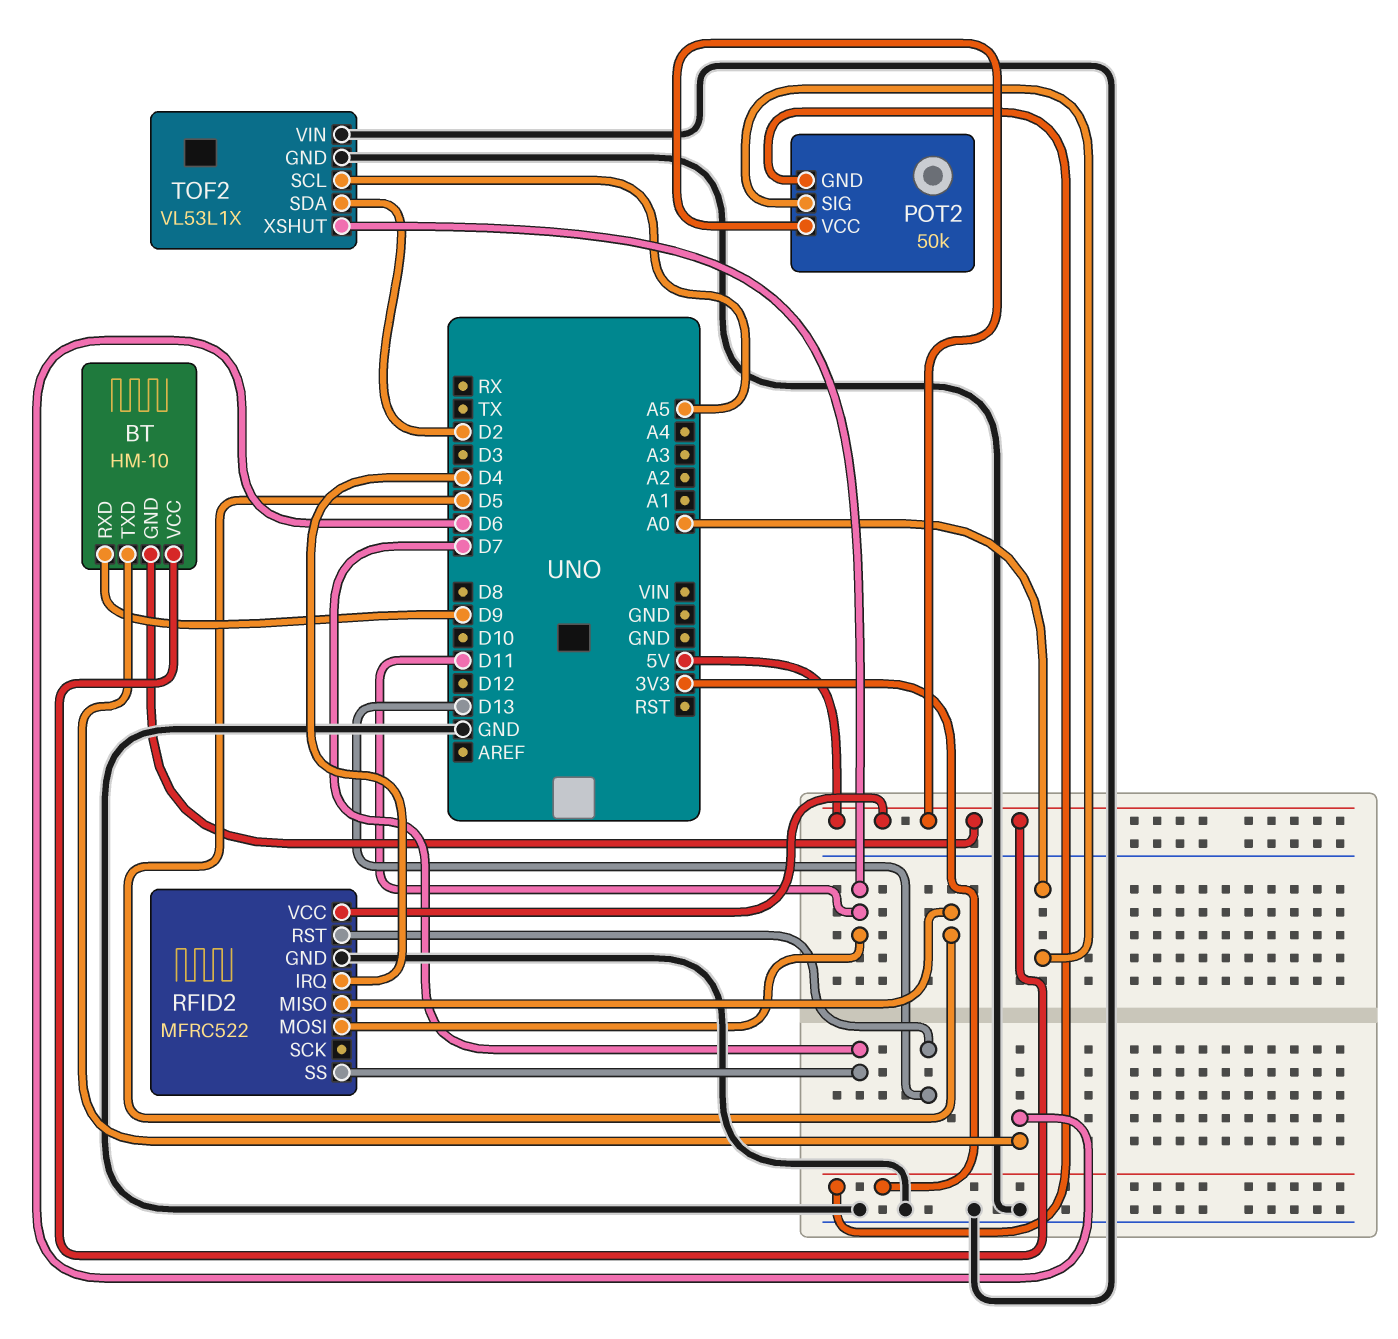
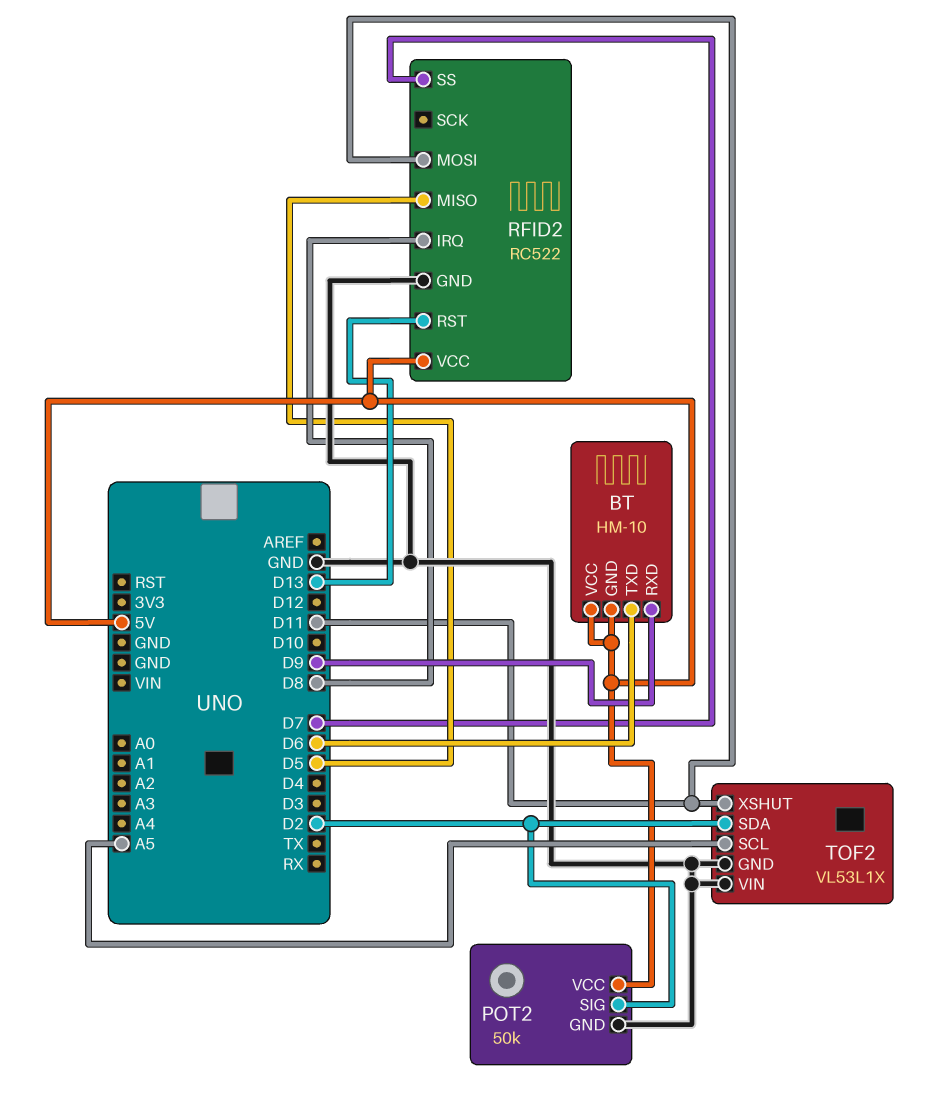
POT2 pin GND: 3V3 -> GND
POT2 pin SIG: A0 -> D2
RFID2: MFRC522 -> RC522
RFID2 pin IRQ: D4 -> D8

